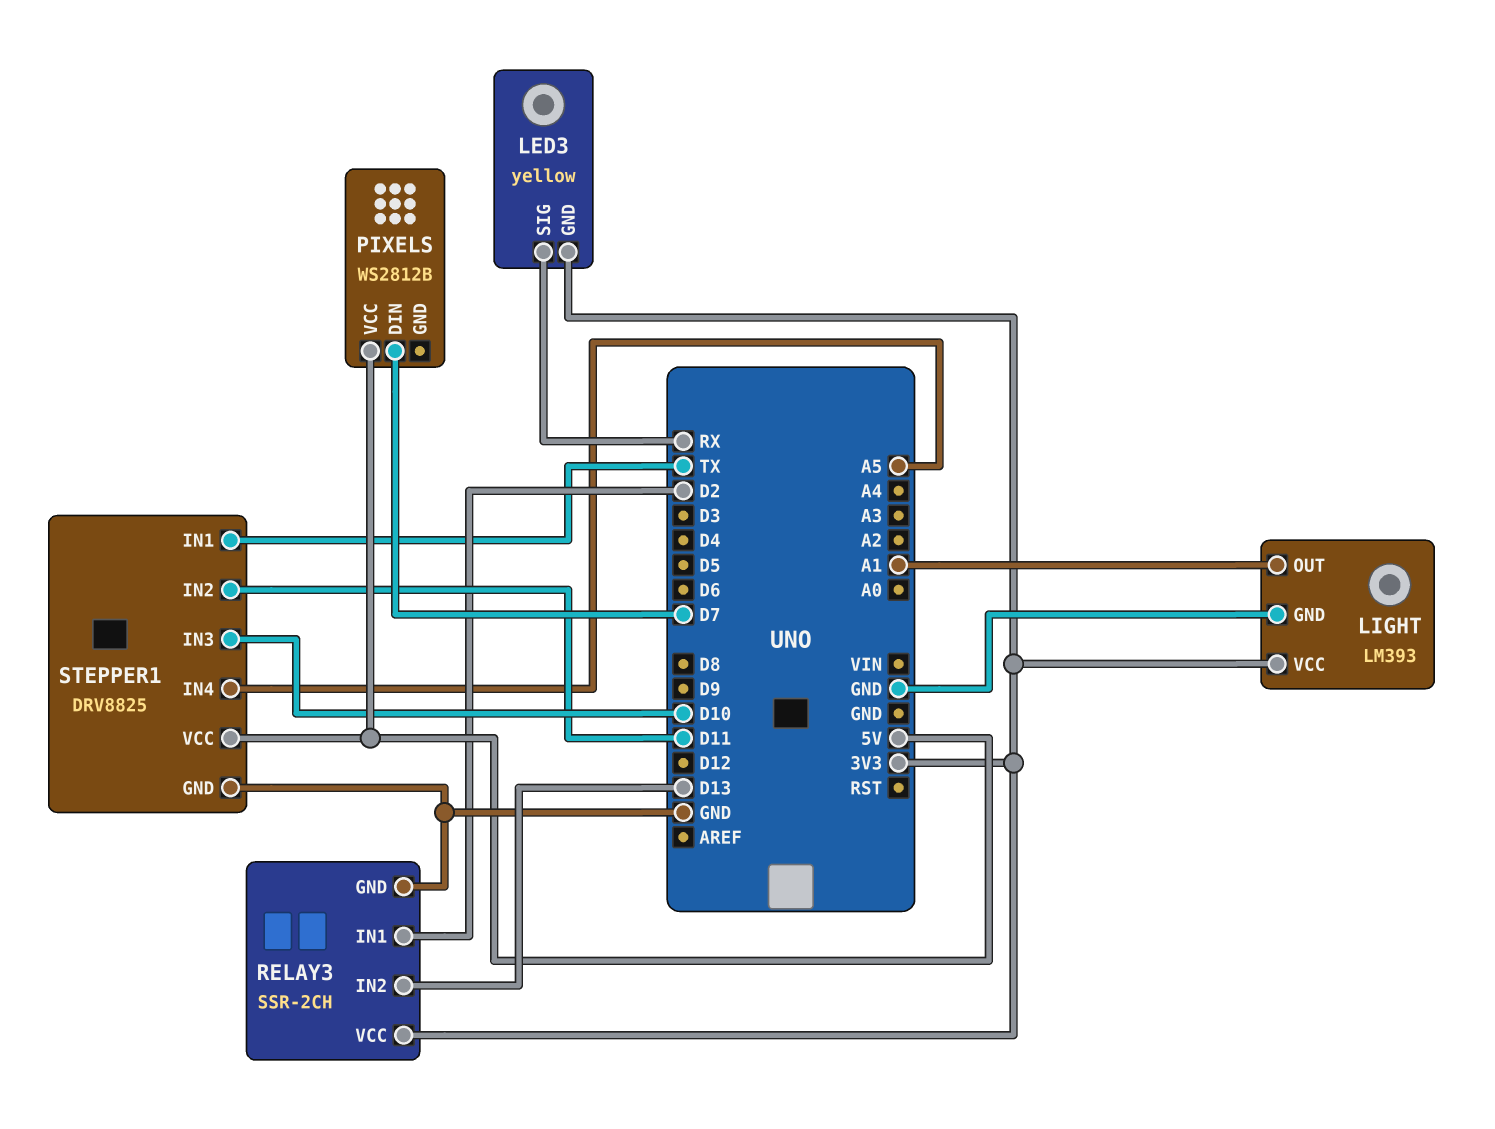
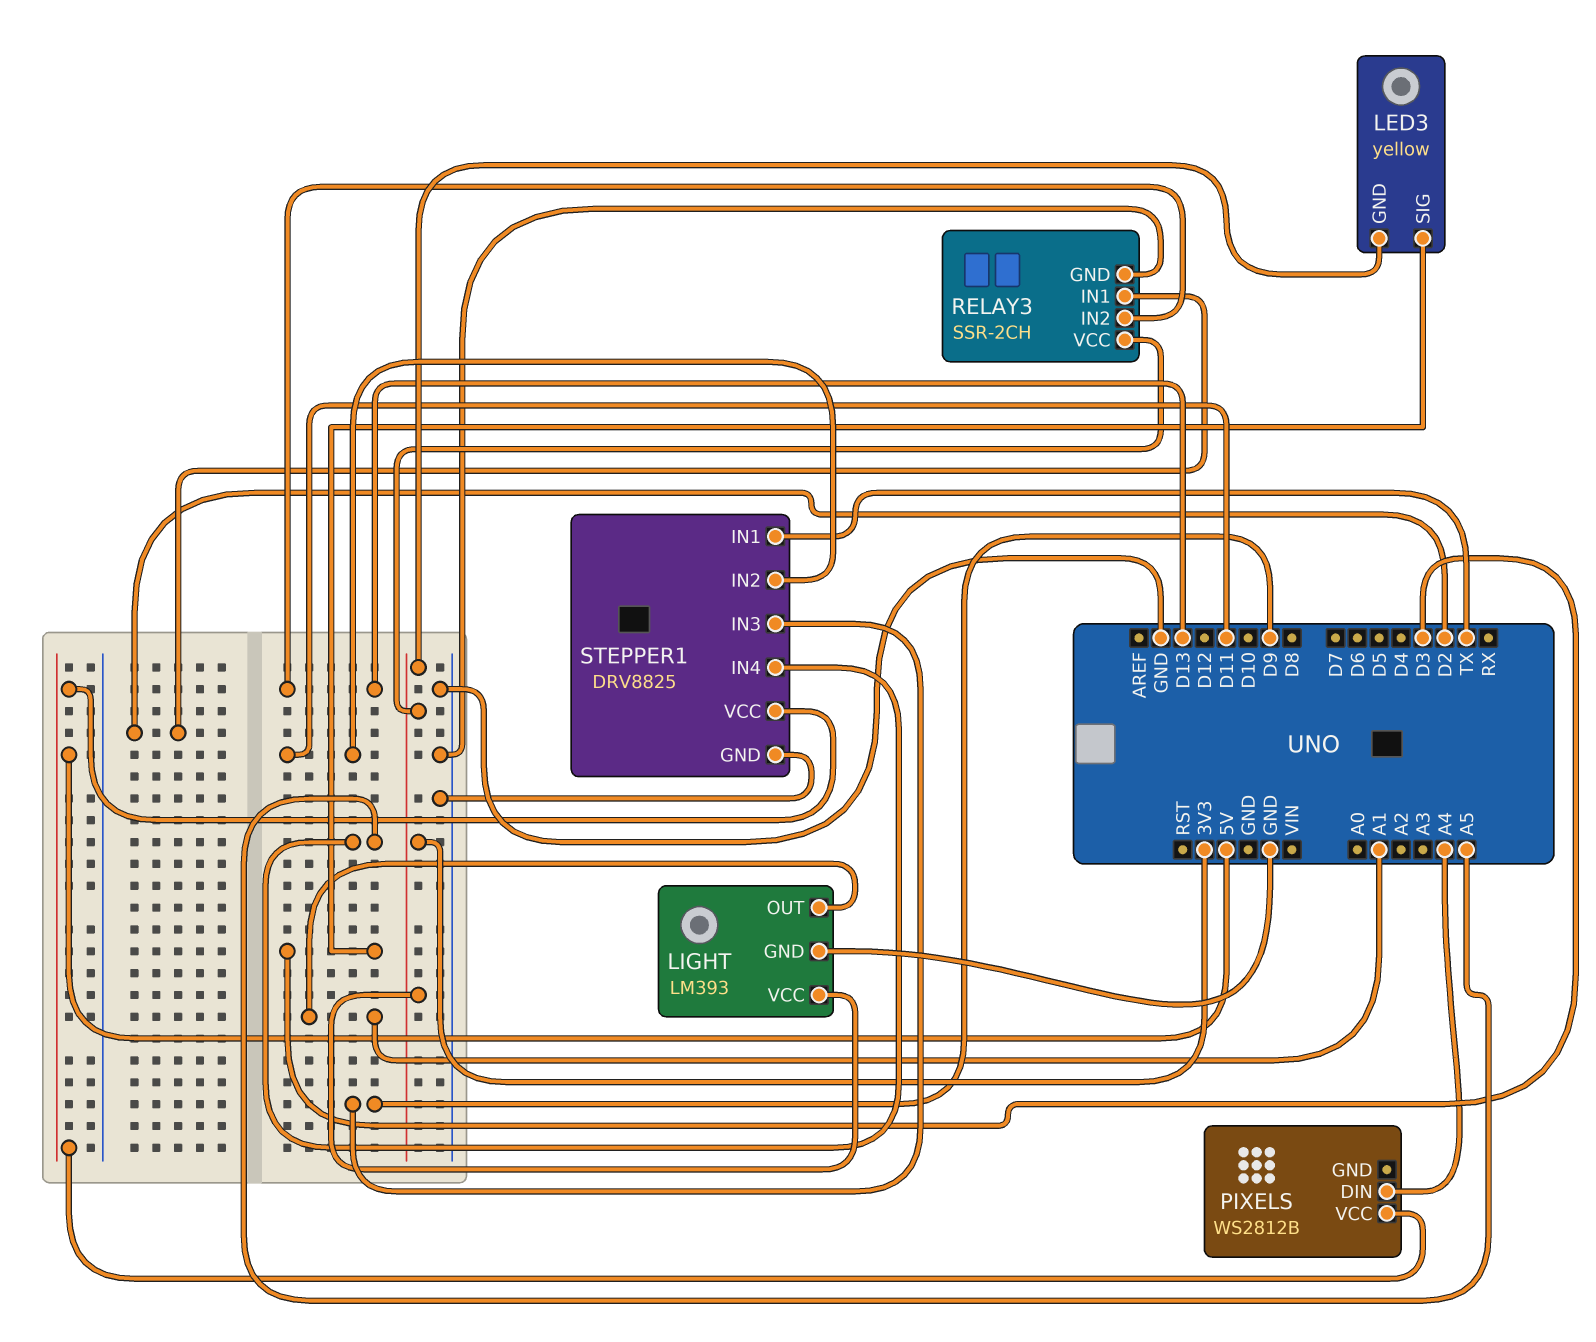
LED3 pin SIG: RX -> D3
PIXELS pin DIN: D7 -> A4
STEPPER1 pin IN3: D10 -> D9

